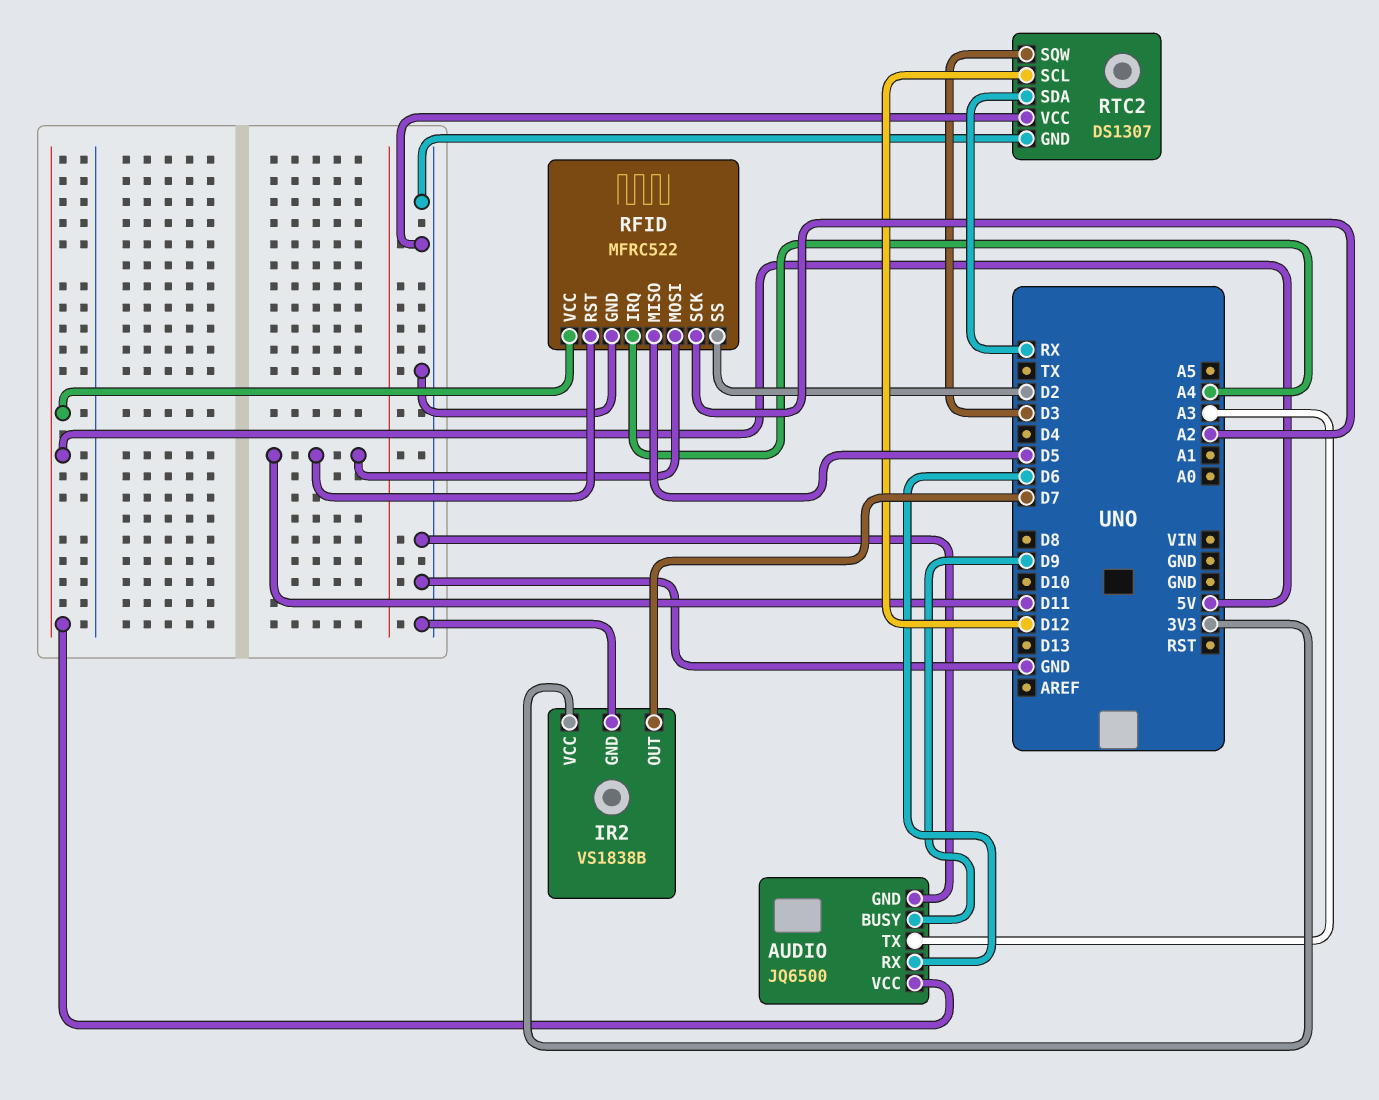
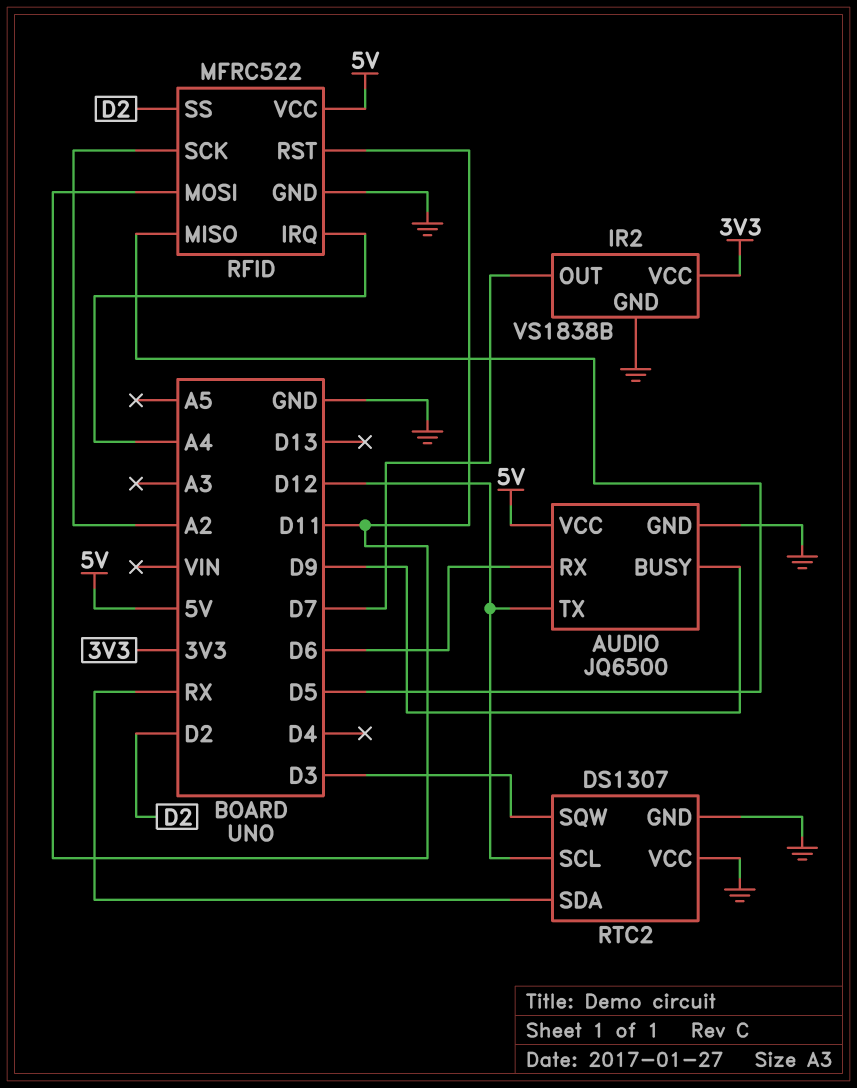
AUDIO pin TX: A3 -> D12

